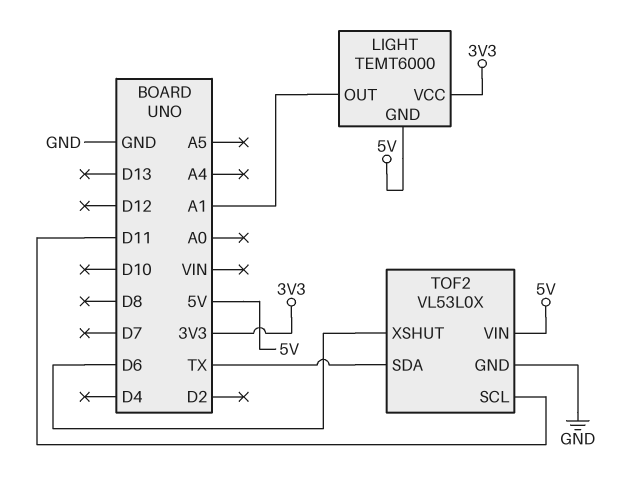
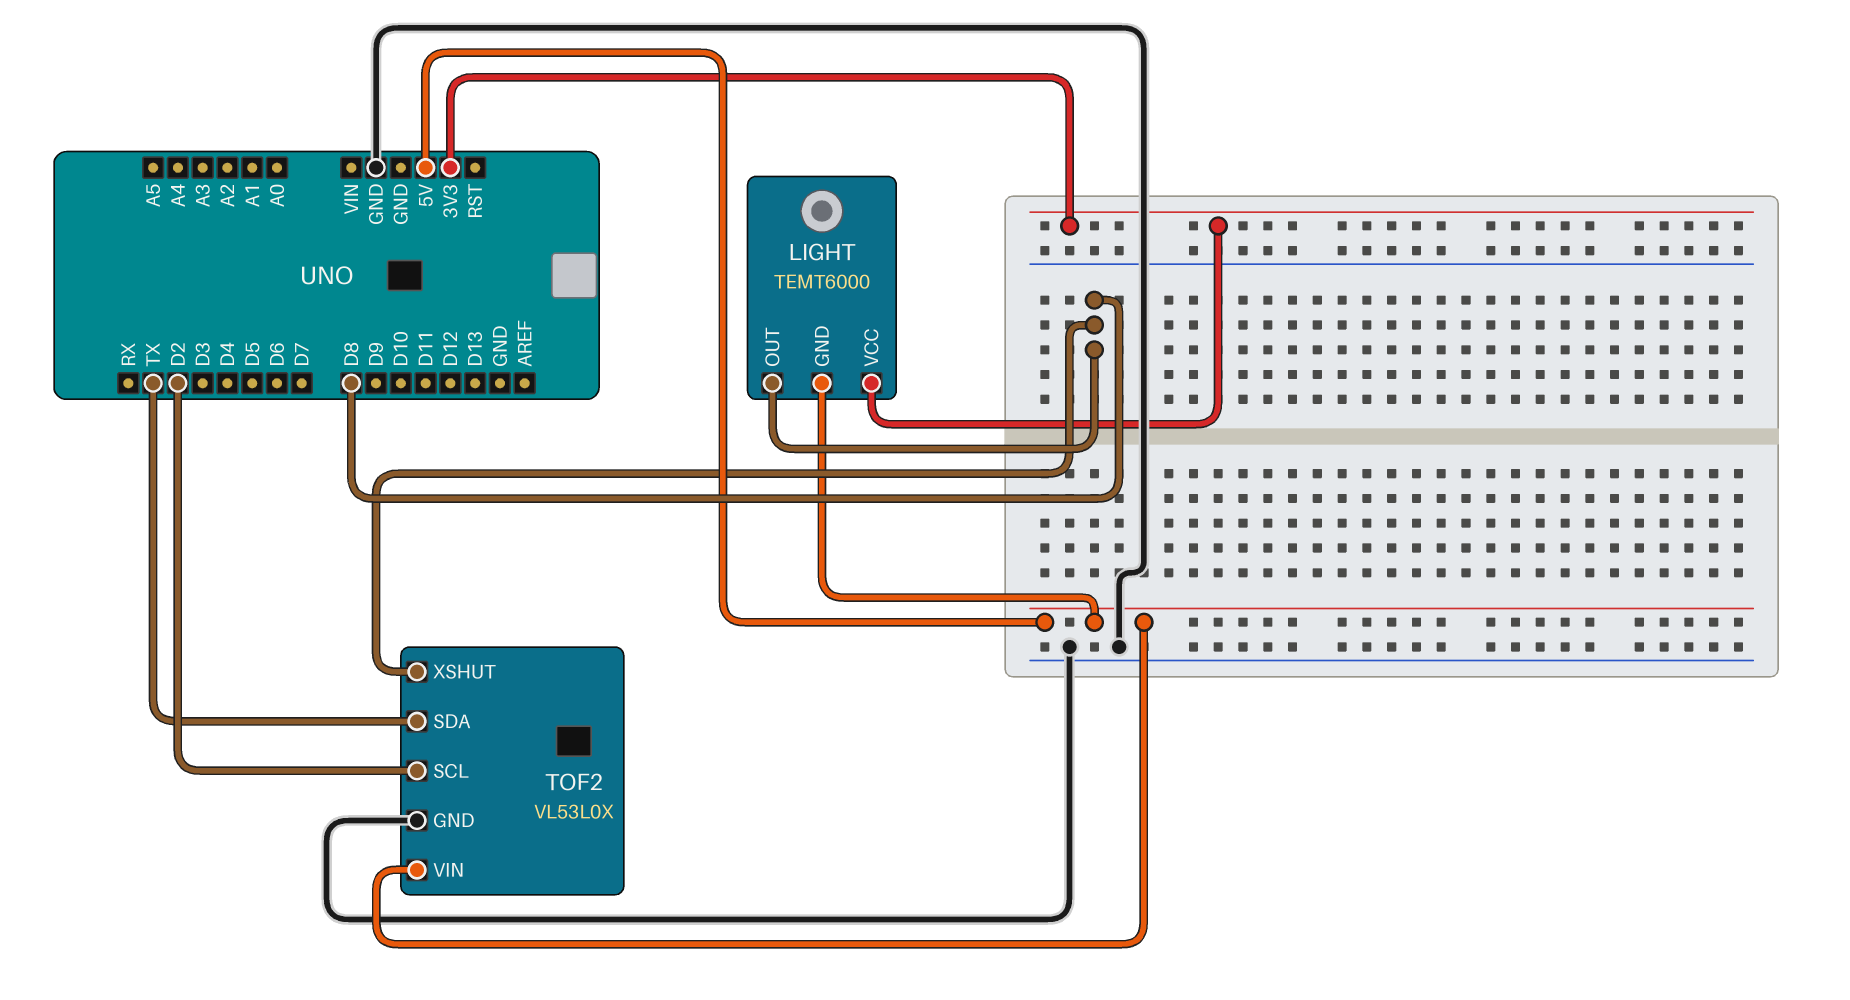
LIGHT pin OUT: A1 -> D8
TOF2 pin SCL: D11 -> D2
TOF2 pin XSHUT: D6 -> D8

